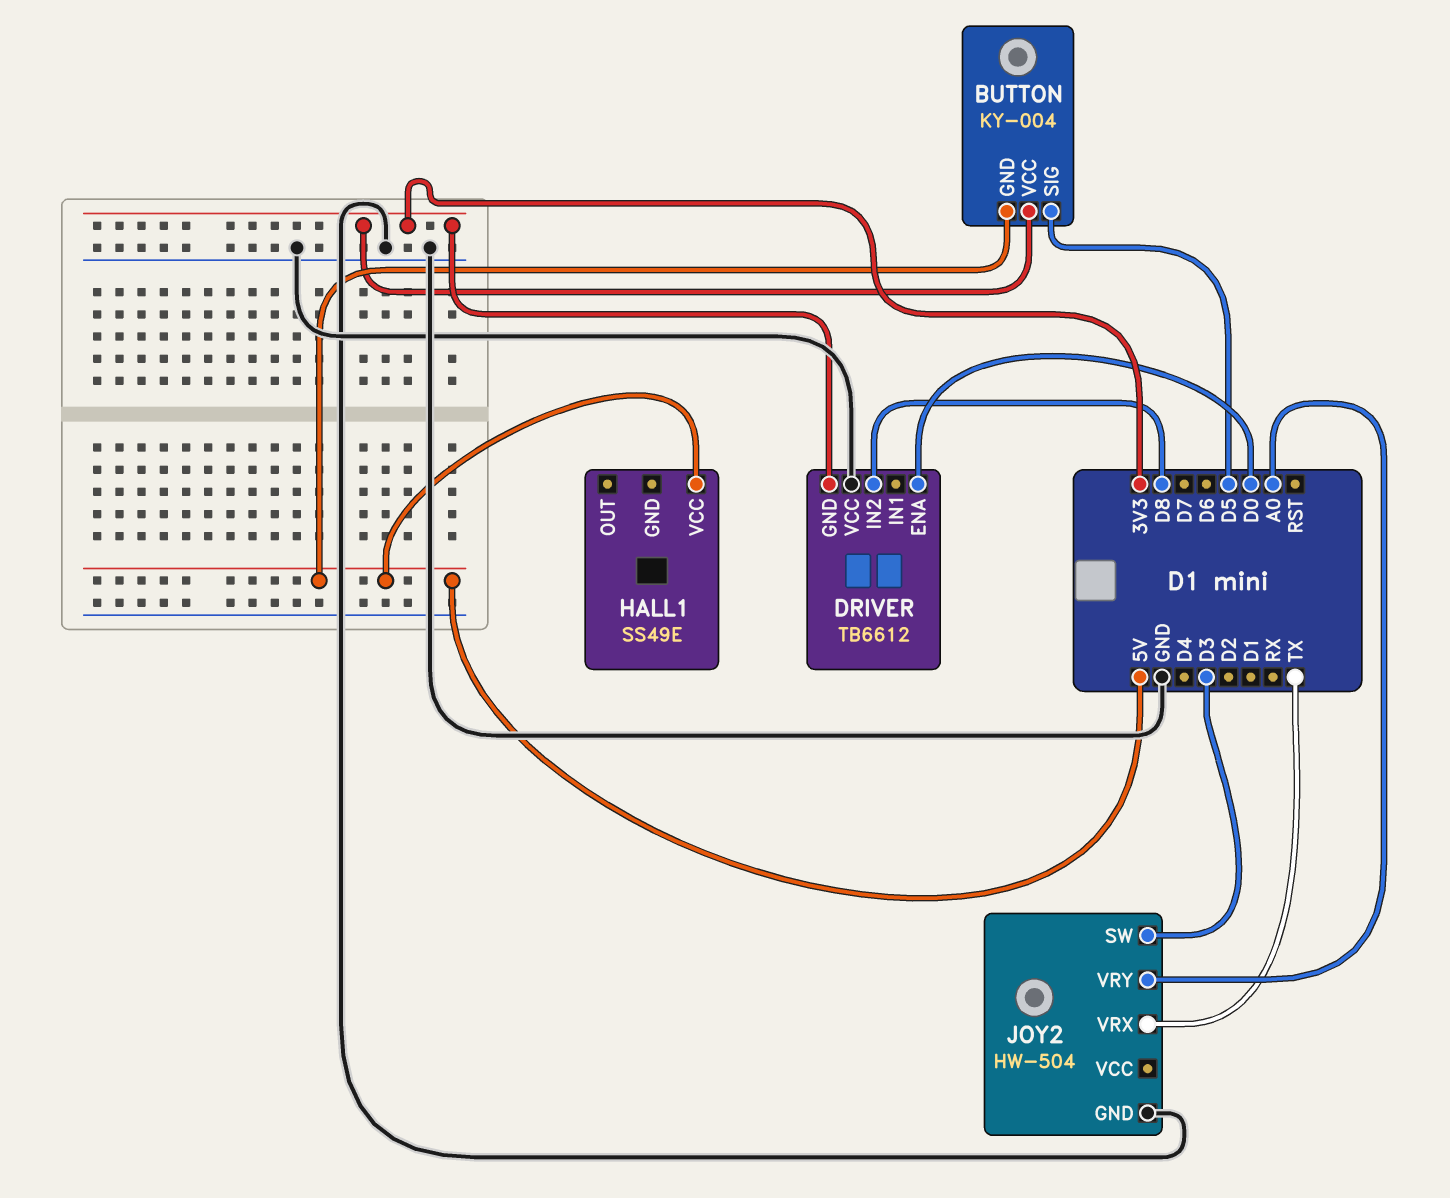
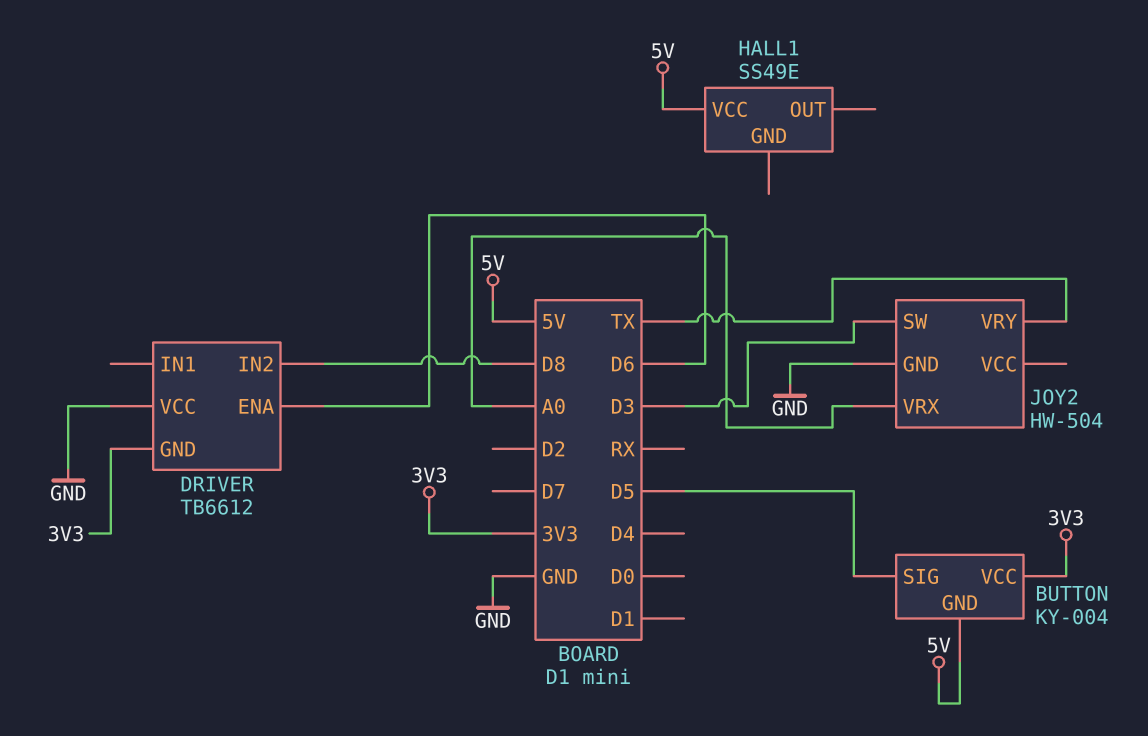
DRIVER pin ENA: D0 -> D6
JOY2 pin VRX: TX -> A0
JOY2 pin VRY: A0 -> TX

